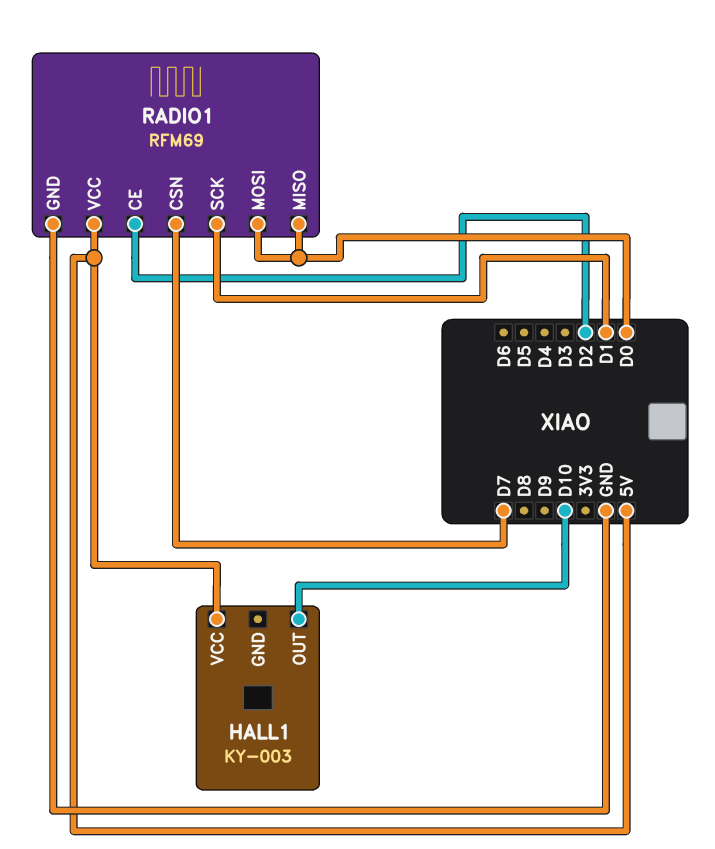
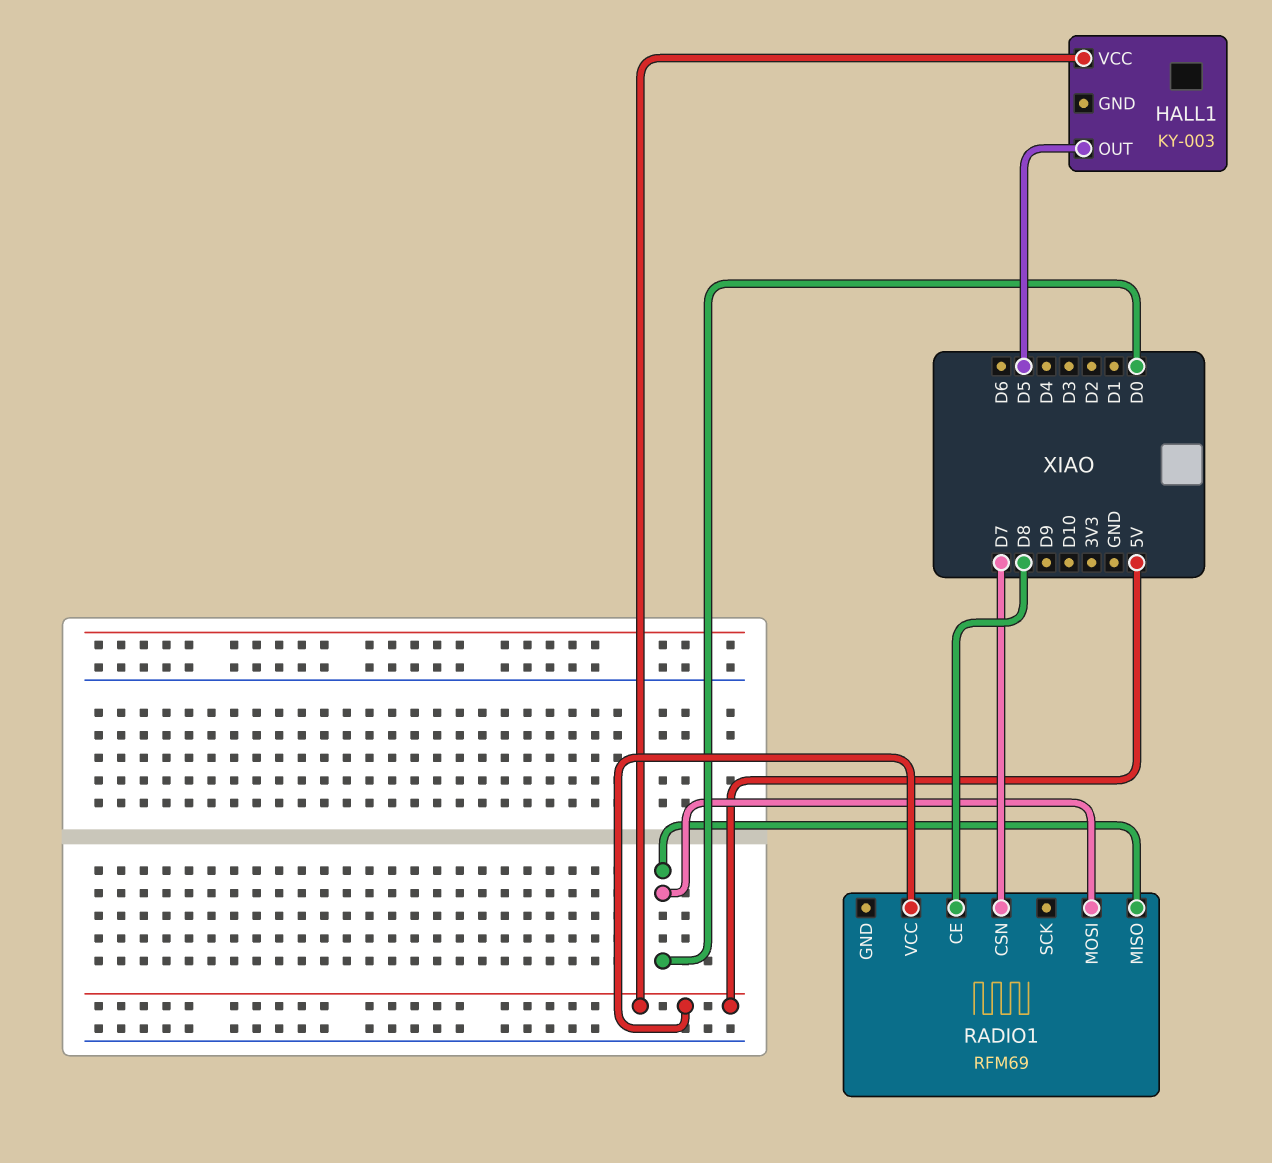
HALL1 pin OUT: D10 -> D5
RADIO1 pin CE: D2 -> D8
RADIO1 pin GND: GND -> none
RADIO1 pin SCK: D1 -> none

